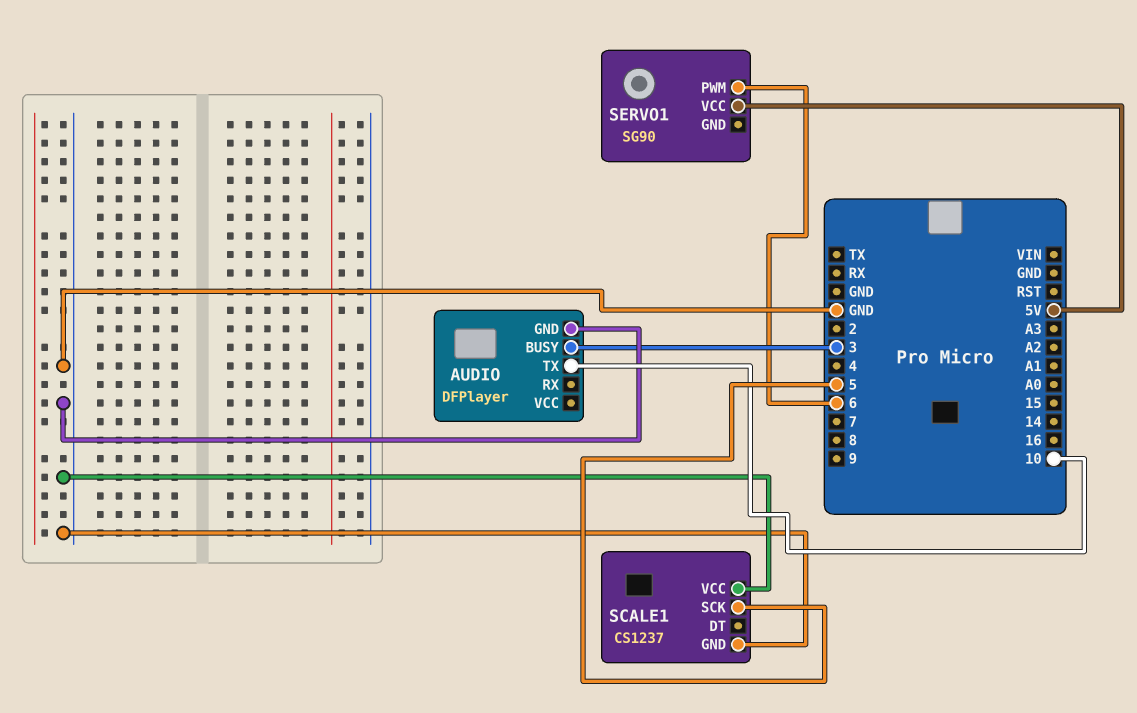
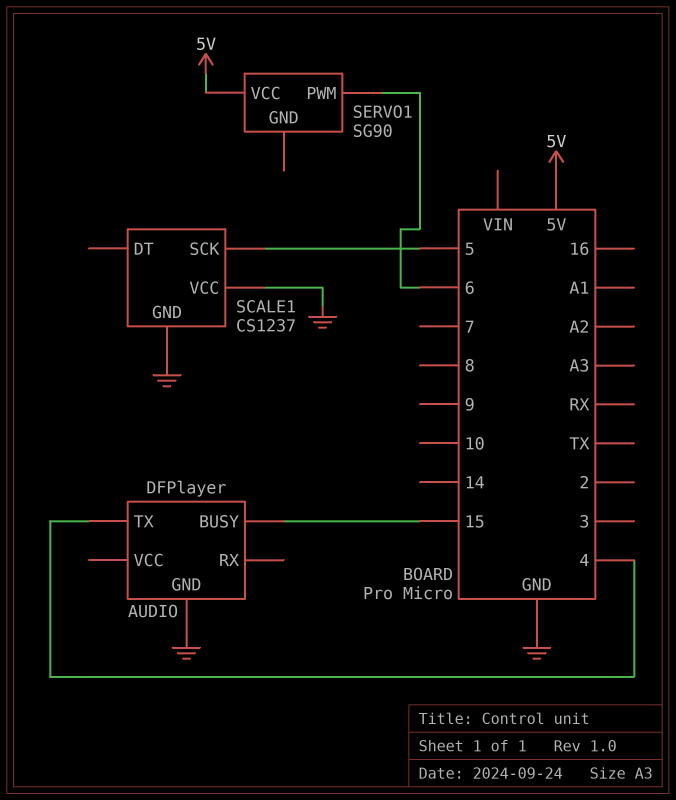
AUDIO pin BUSY: 3 -> 15
AUDIO pin TX: 10 -> 4

